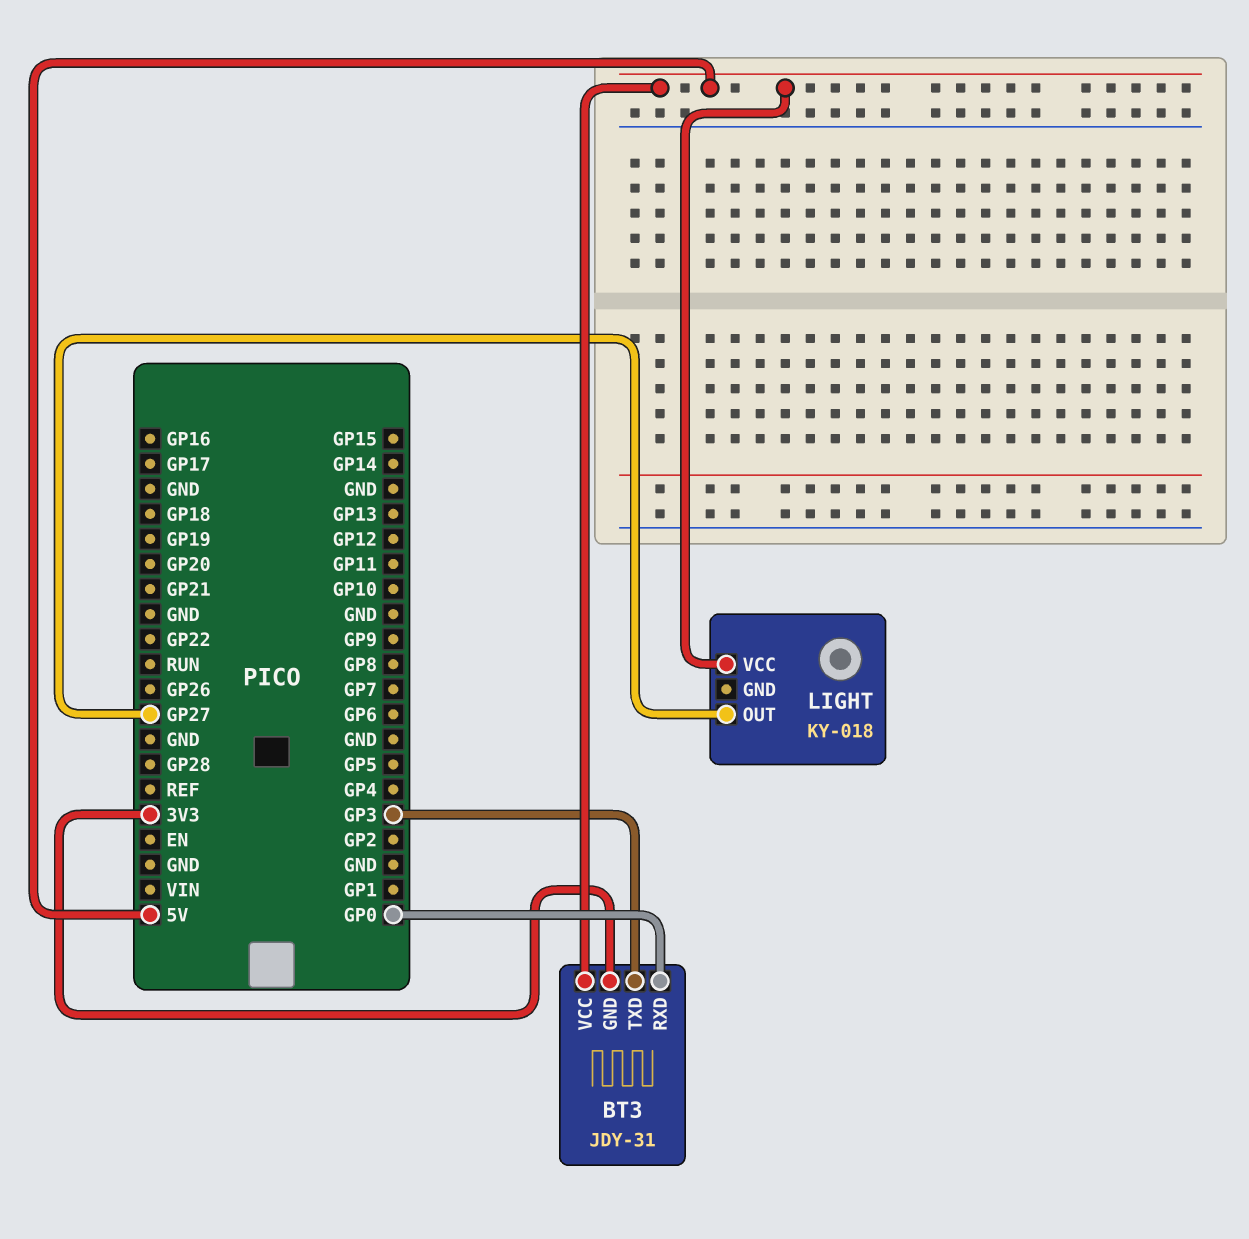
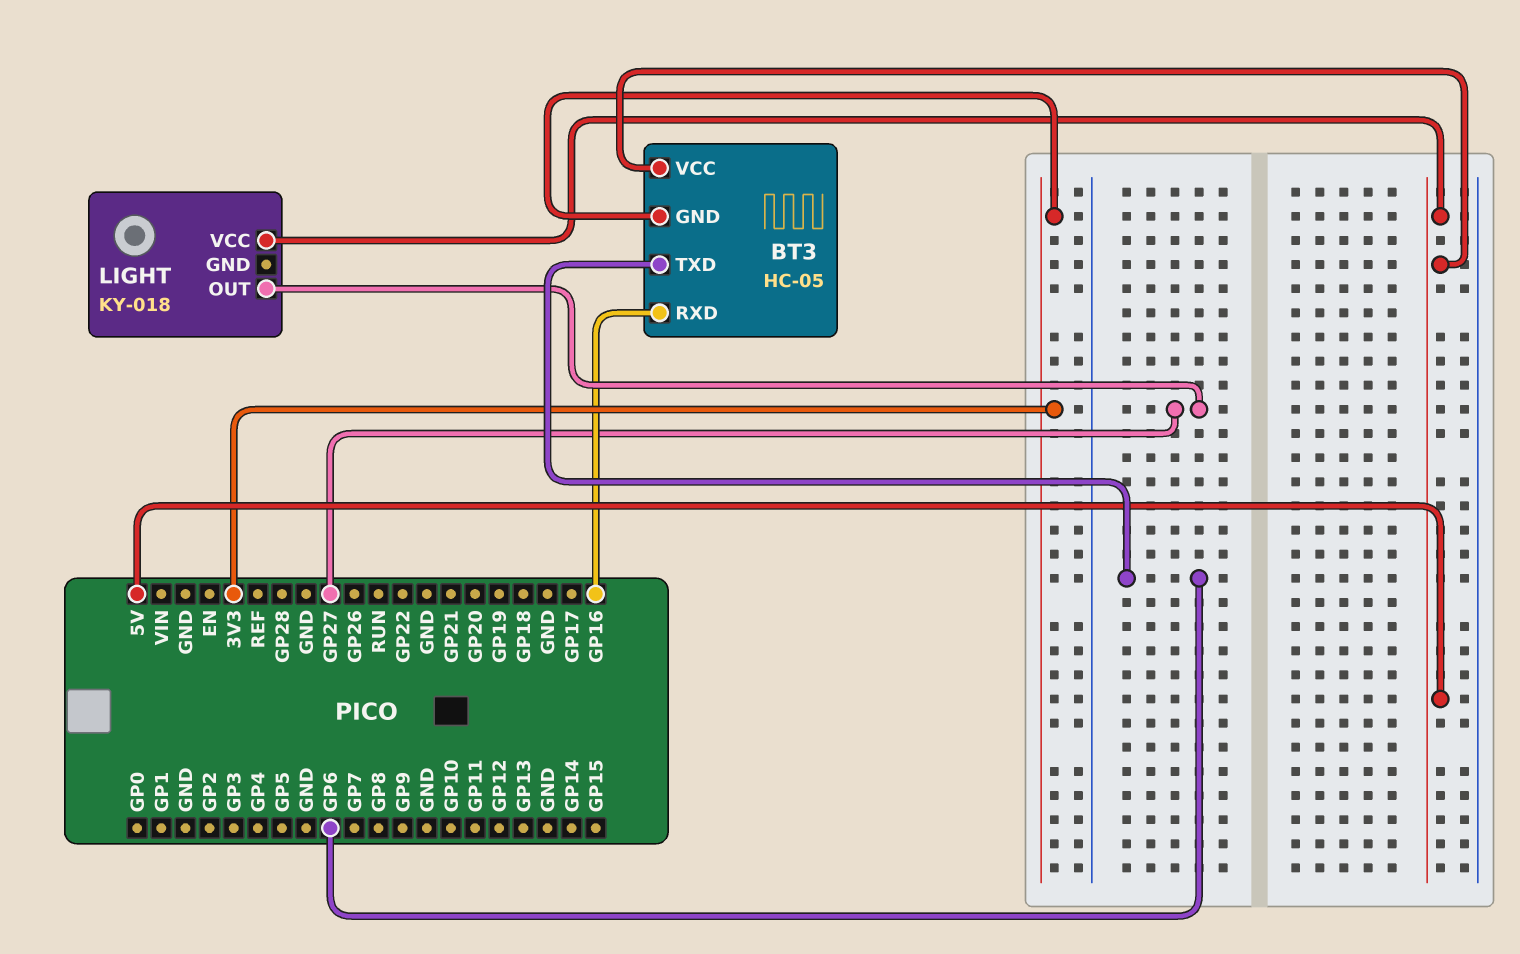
BT3: JDY-31 -> HC-05
BT3 pin RXD: GP0 -> GP16
BT3 pin TXD: GP3 -> GP6

